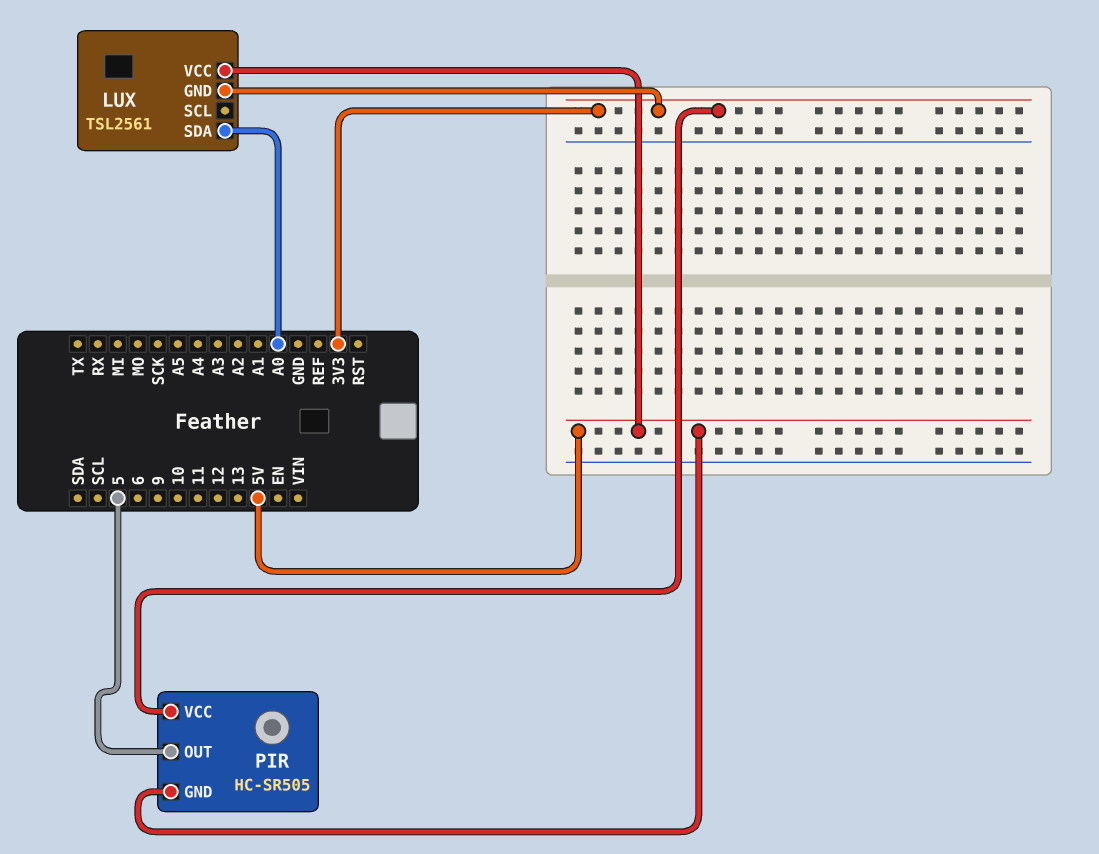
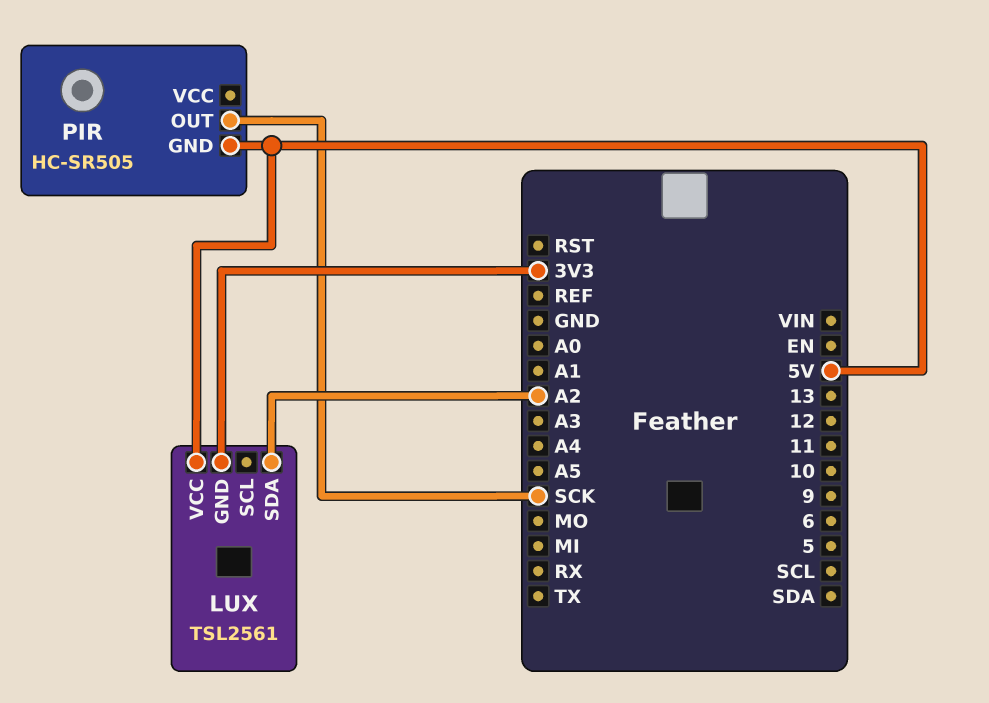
LUX pin SDA: A0 -> A2
PIR pin OUT: 5 -> SCK
PIR pin VCC: 3V3 -> none

